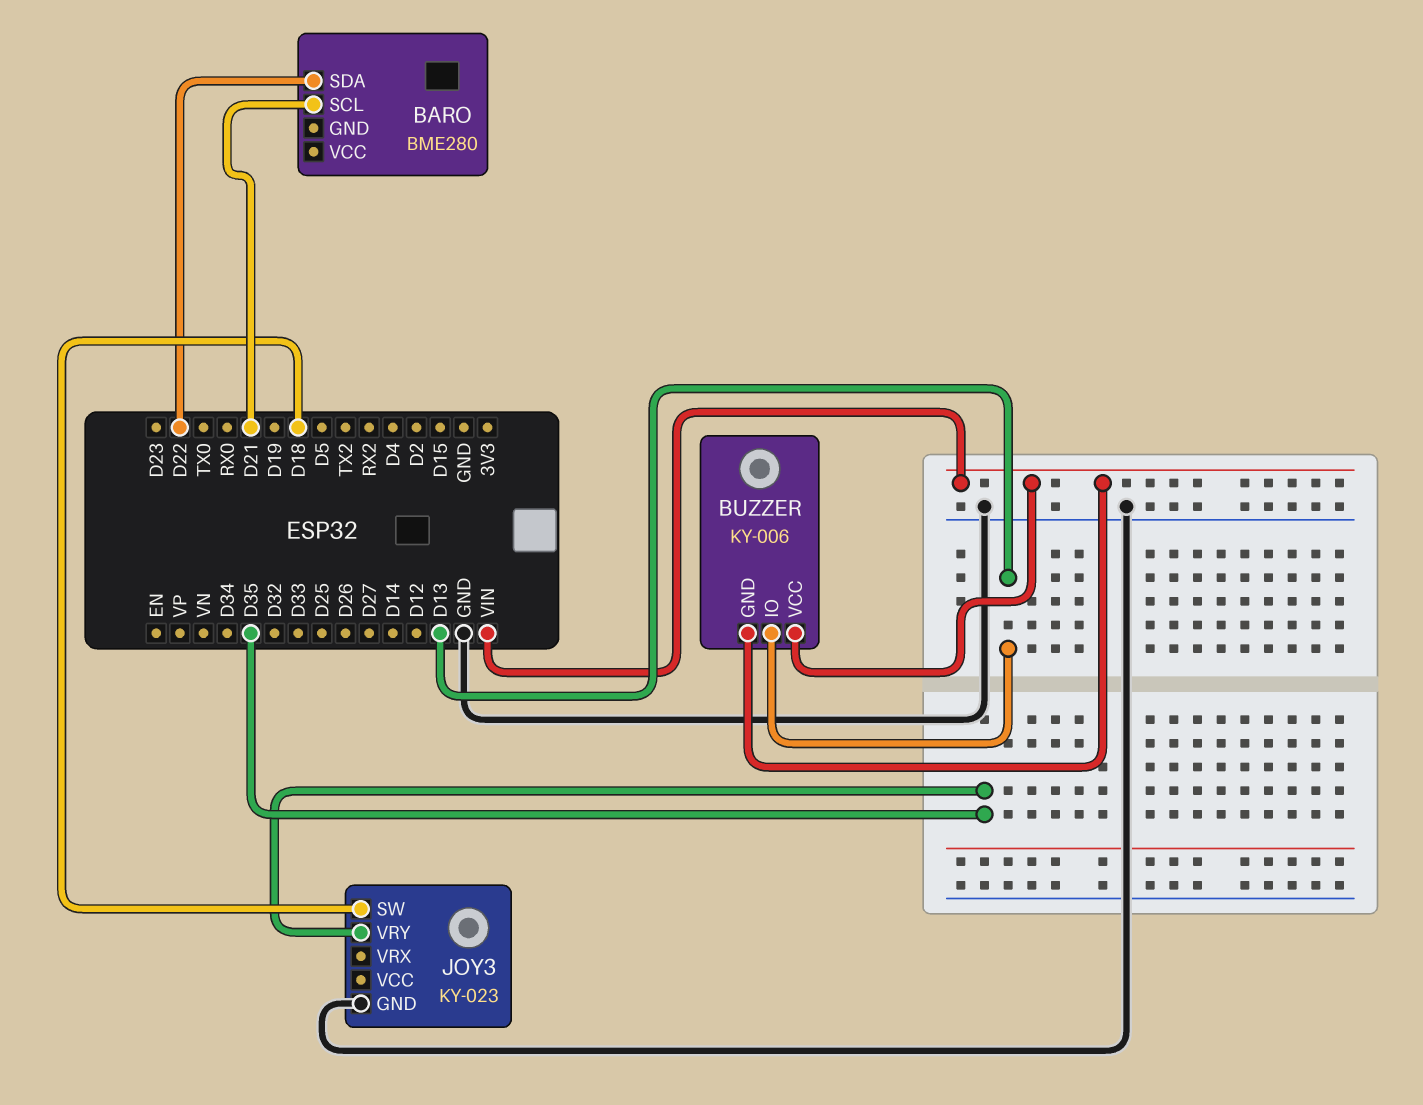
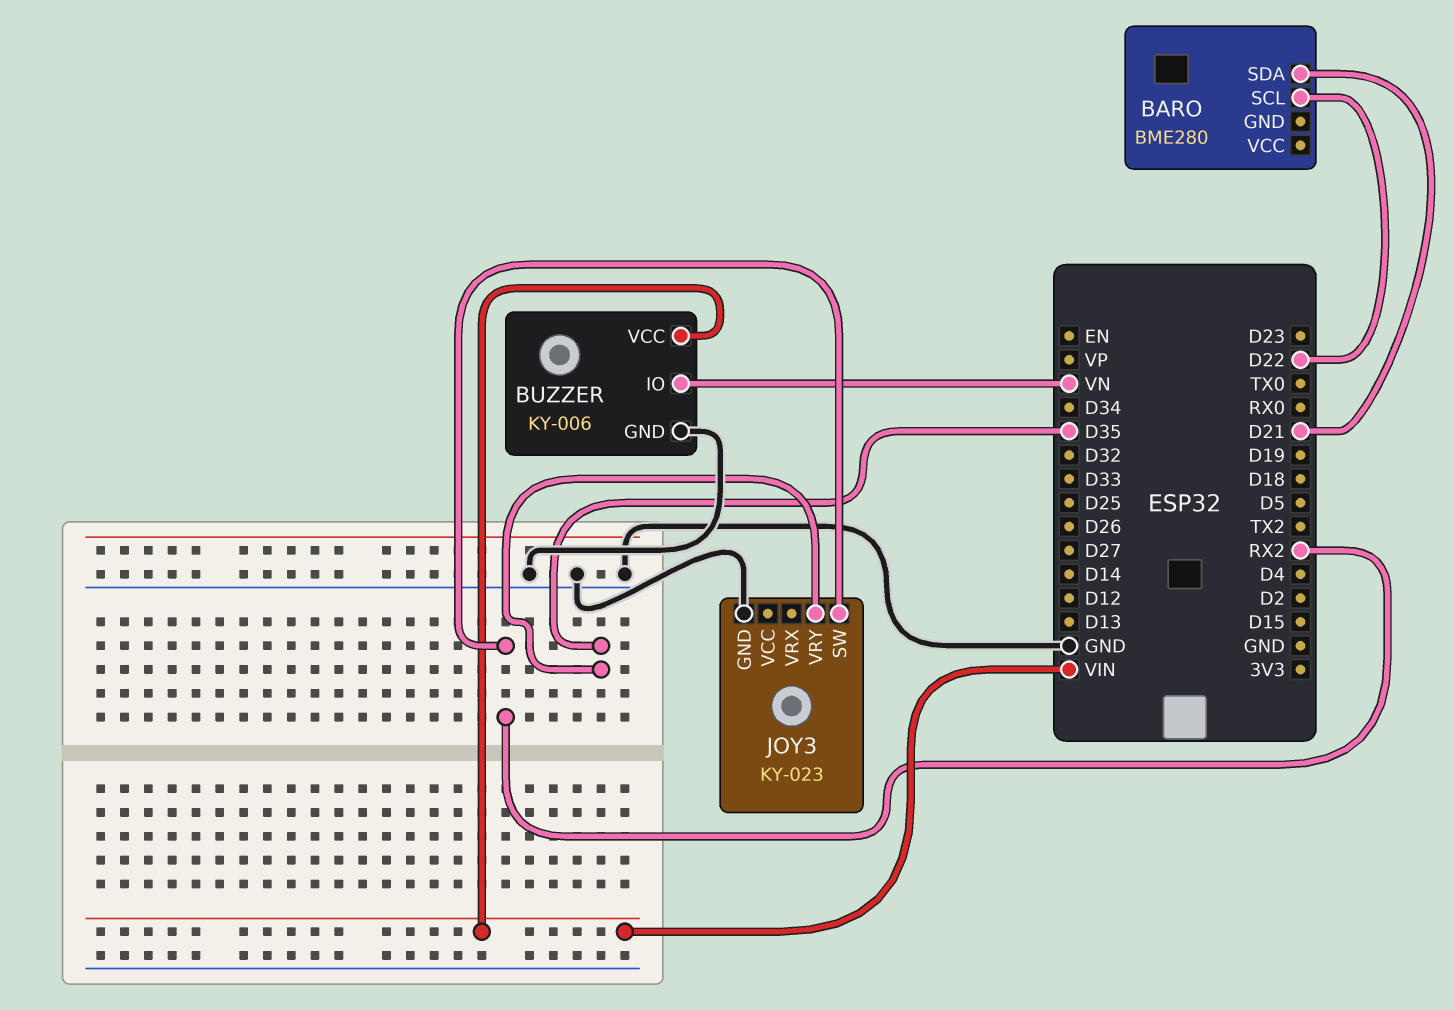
BARO pin SCL: D21 -> D22
BARO pin SDA: D22 -> D21
BUZZER pin GND: VIN -> GND
BUZZER pin IO: D13 -> VN
JOY3 pin SW: D18 -> RX2

